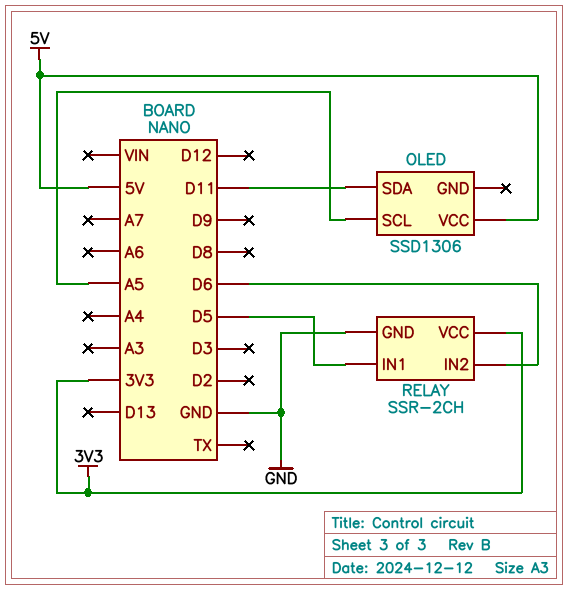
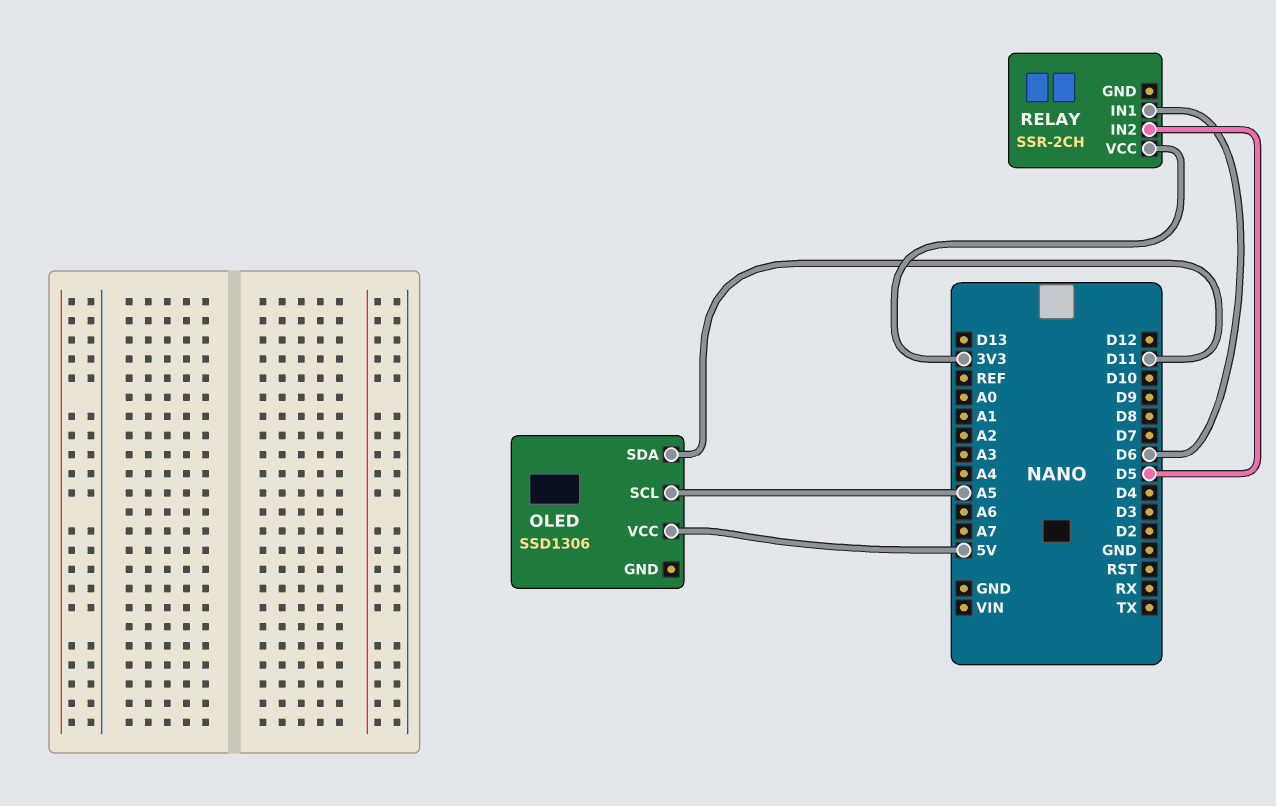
RELAY pin GND: GND -> none
RELAY pin IN1: D5 -> D6
RELAY pin IN2: D6 -> D5

